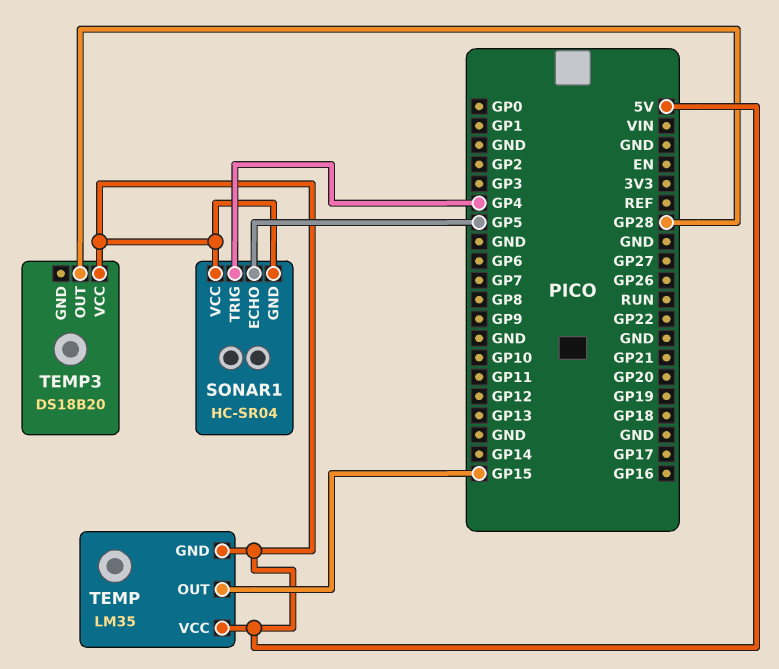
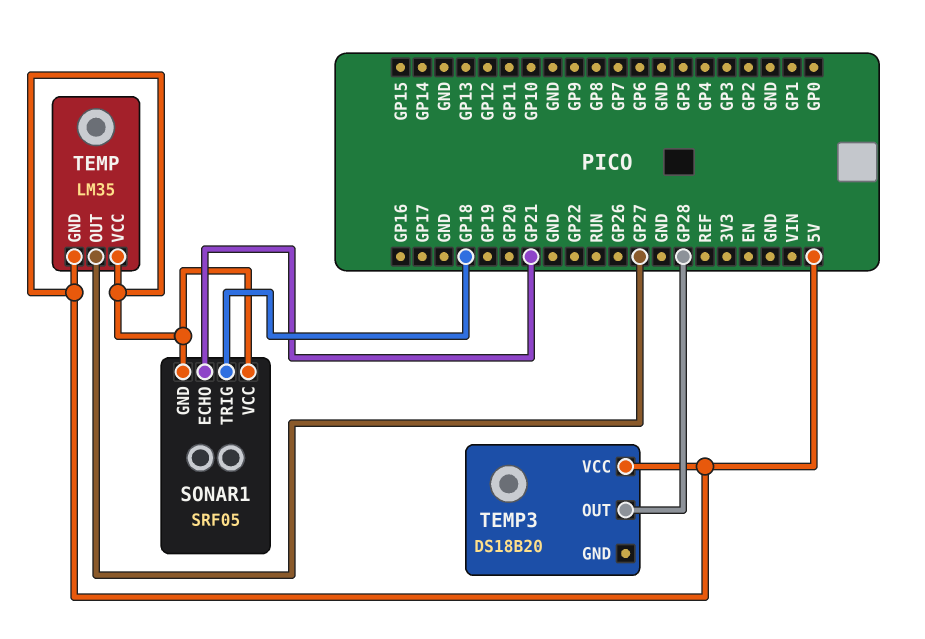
SONAR1: HC-SR04 -> SRF05
SONAR1 pin ECHO: GP5 -> GP21
SONAR1 pin TRIG: GP4 -> GP18
TEMP pin OUT: GP15 -> GP27

